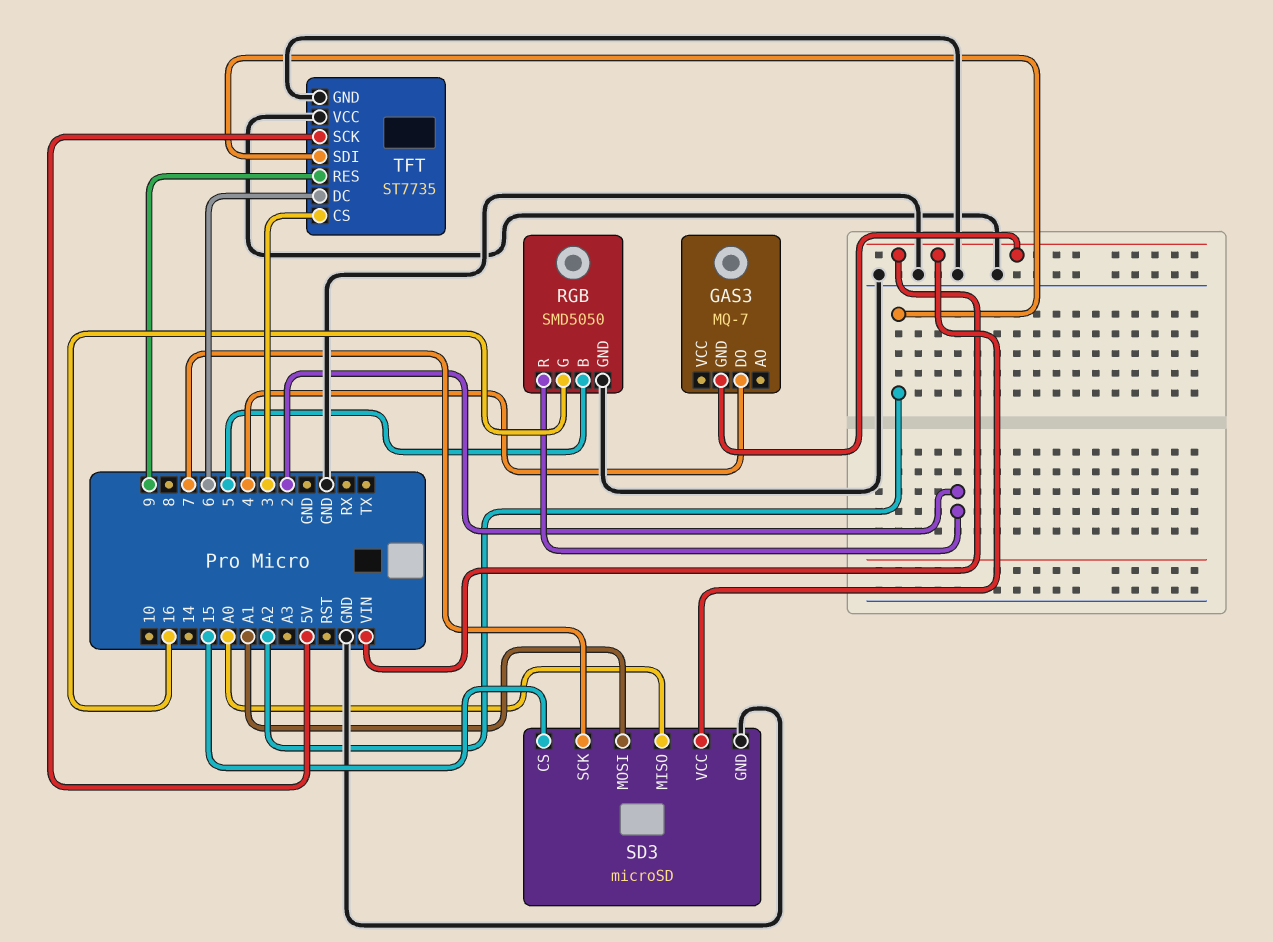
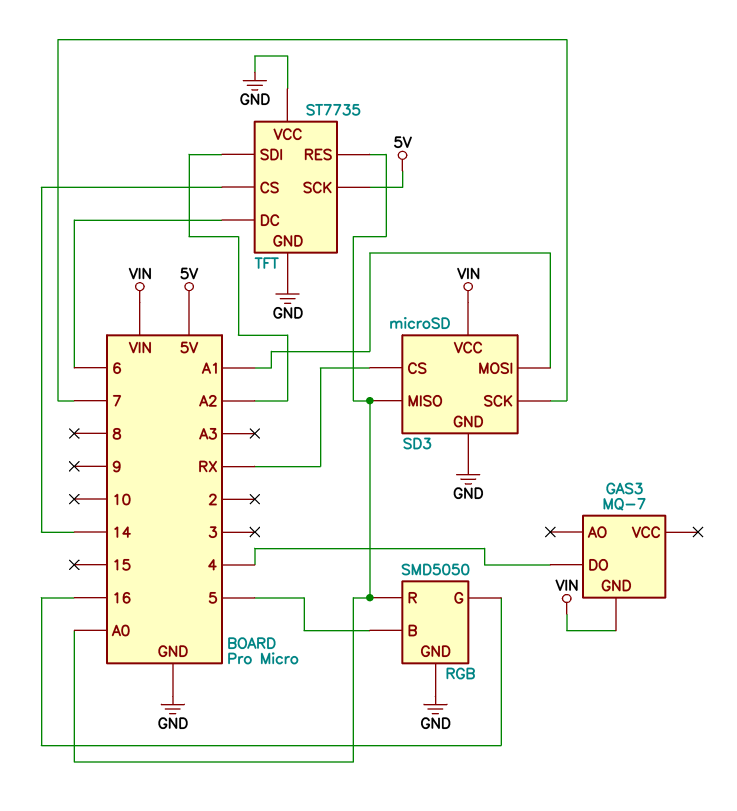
RGB pin R: 2 -> A0
SD3 pin CS: 15 -> RX
TFT pin CS: 3 -> 14
TFT pin RES: 9 -> A0

